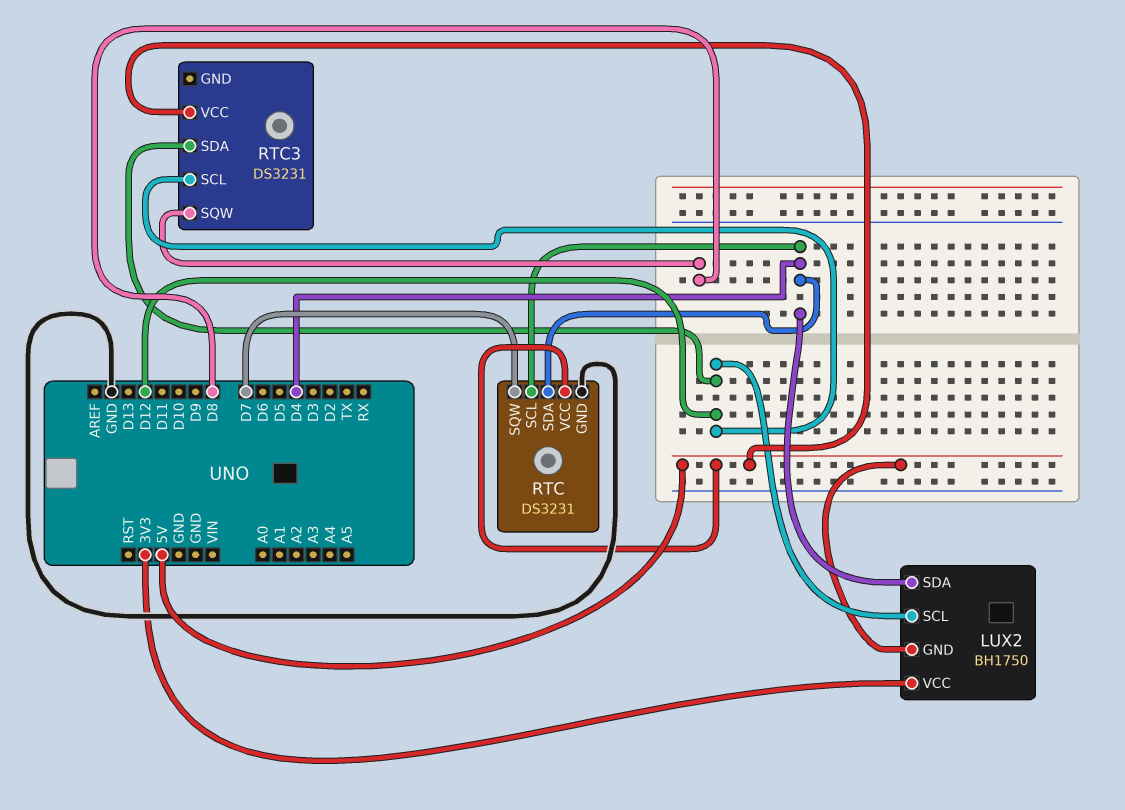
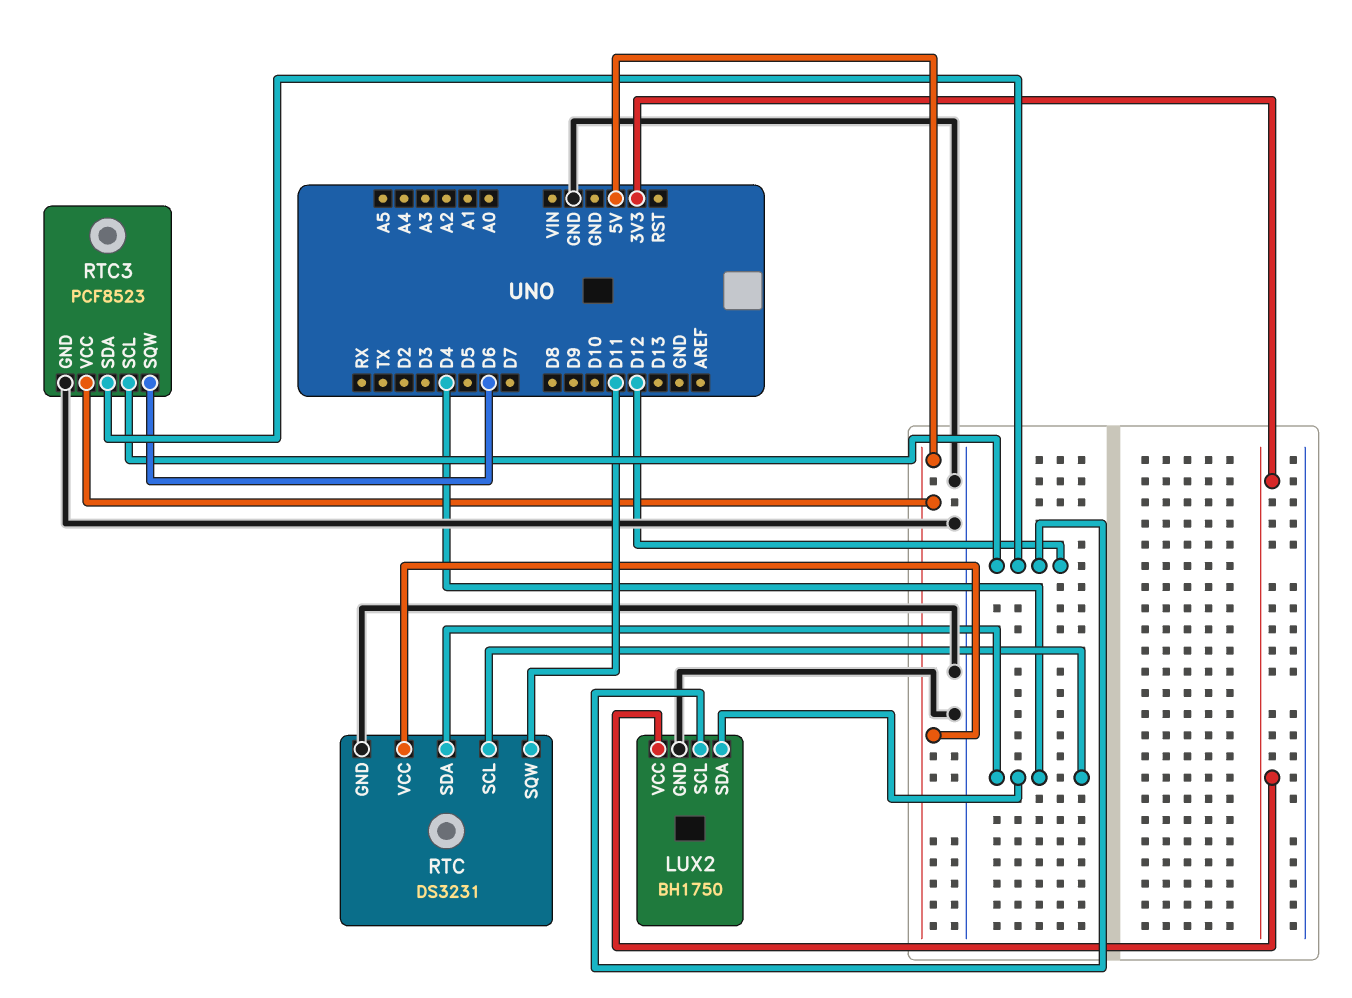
LUX2 pin GND: 5V -> GND
RTC pin SQW: D7 -> D11
RTC3: DS3231 -> PCF8523
RTC3 pin GND: none -> GND
RTC3 pin SQW: D8 -> D6

